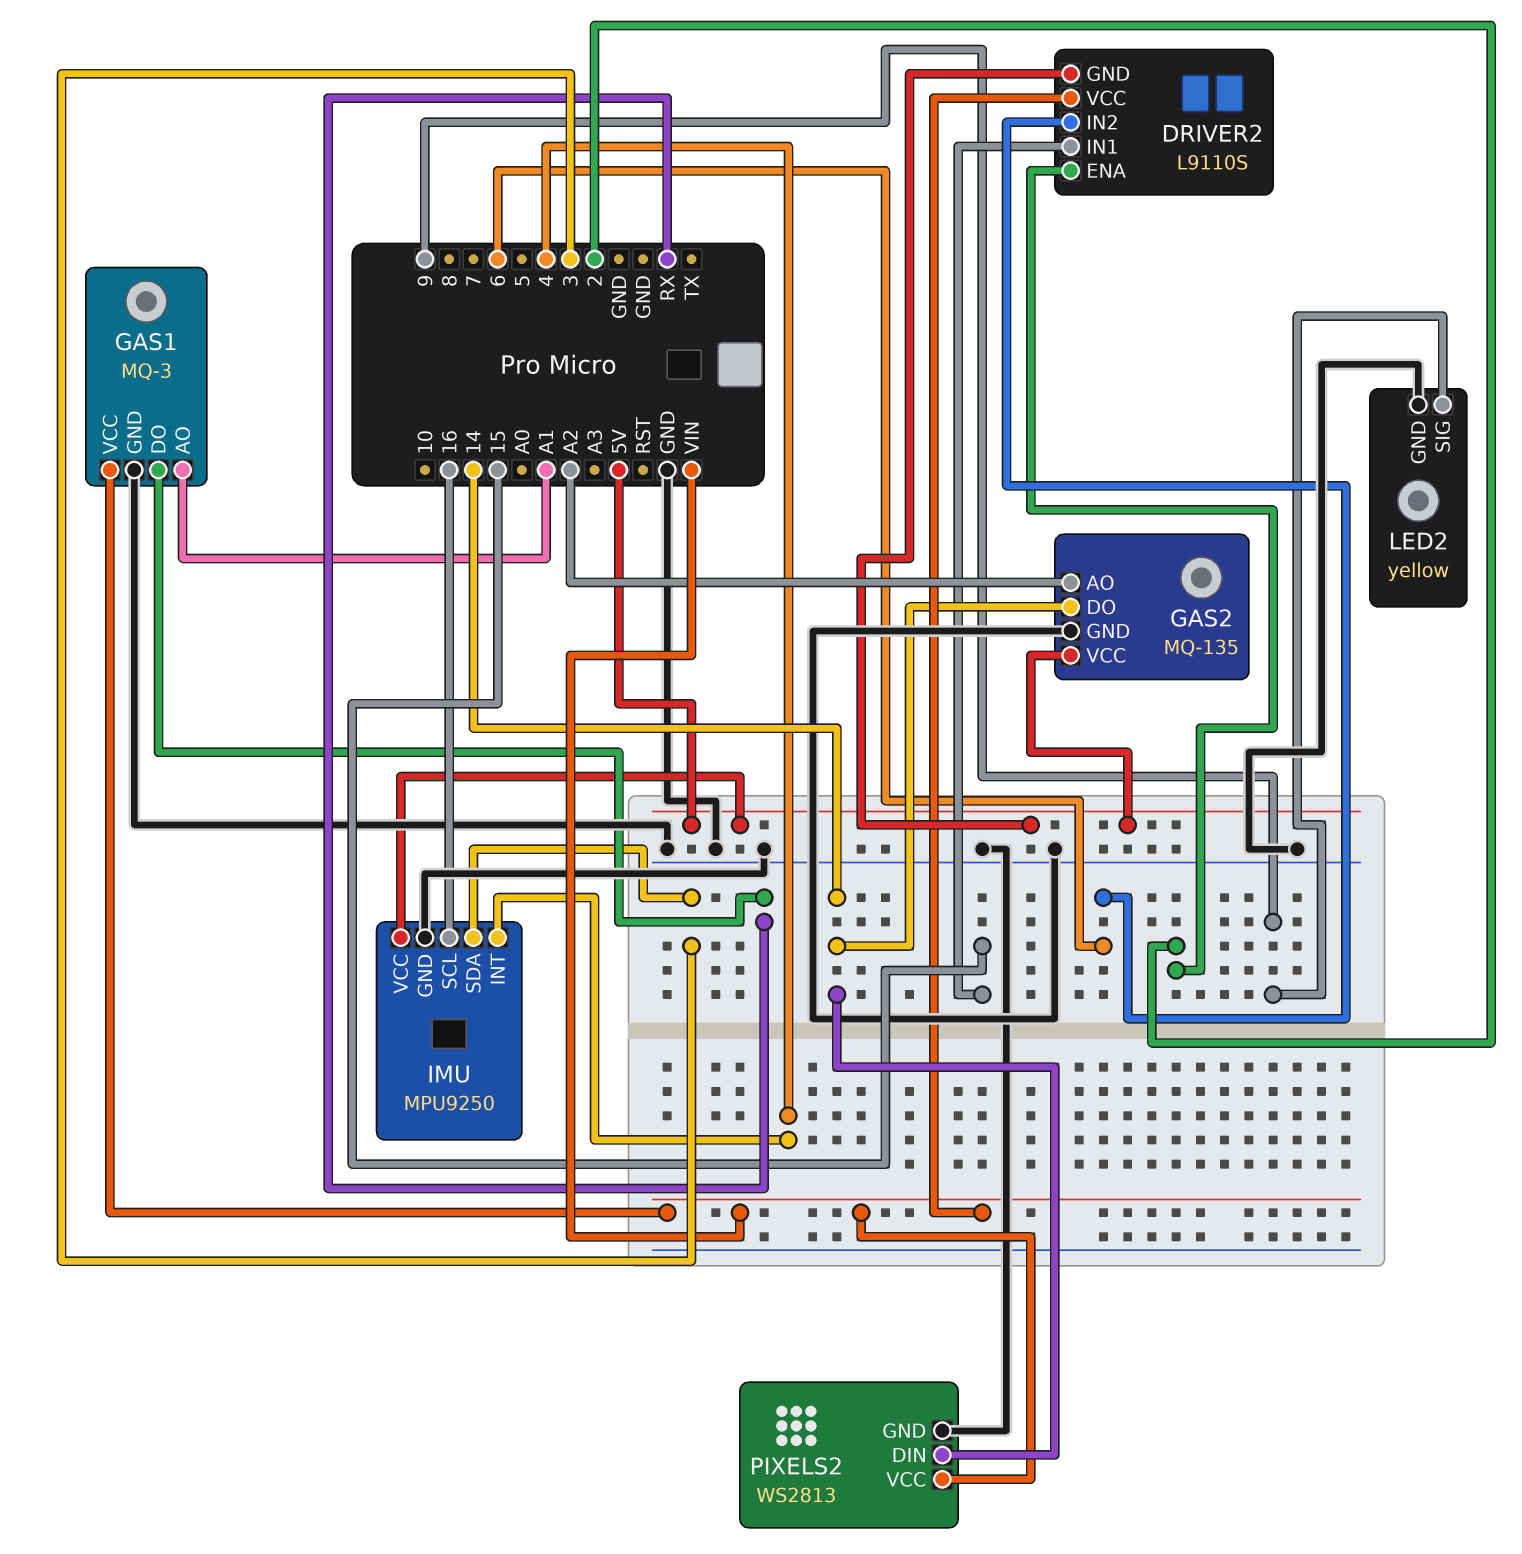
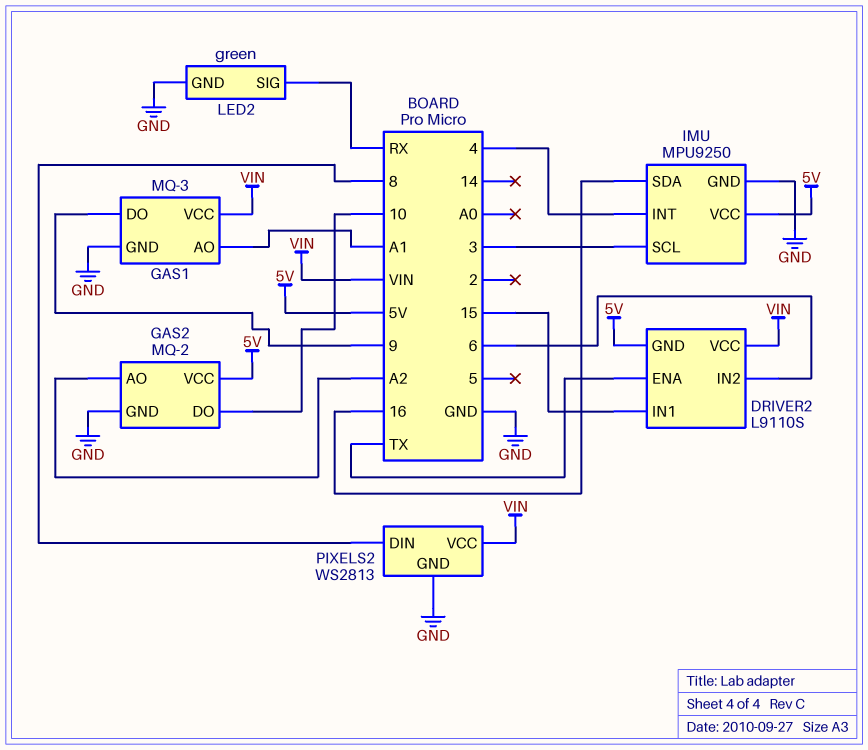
DRIVER2 pin ENA: 2 -> TX
GAS1 pin DO: RX -> 9
GAS2: MQ-135 -> MQ-2
GAS2 pin DO: 14 -> 10
IMU pin SCL: 16 -> 3
IMU pin SDA: 3 -> 16
LED2: yellow -> green
LED2 pin SIG: 9 -> RX
PIXELS2 pin DIN: 14 -> 8

